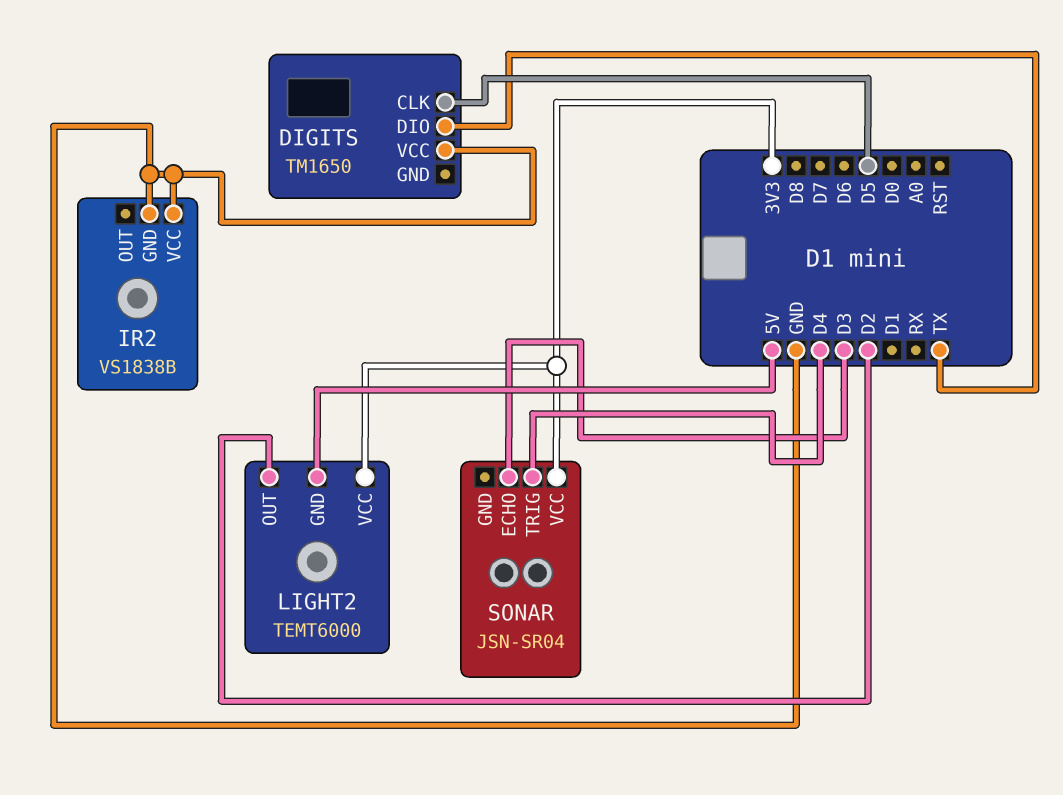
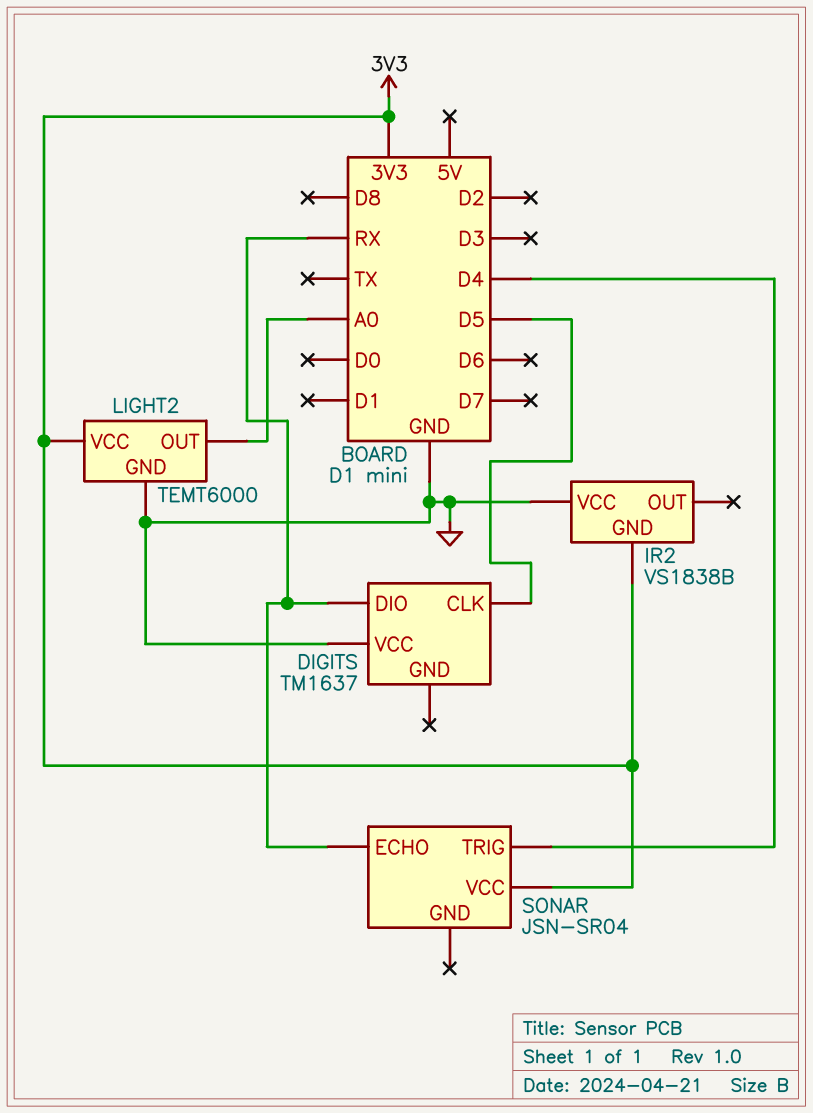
DIGITS: TM1650 -> TM1637
DIGITS pin DIO: TX -> RX
IR2 pin GND: GND -> 3V3
LIGHT2 pin GND: 5V -> GND
LIGHT2 pin OUT: D2 -> A0
SONAR pin ECHO: D3 -> RX

